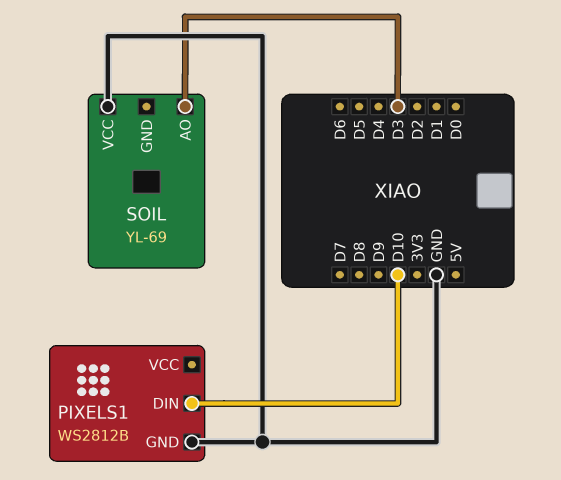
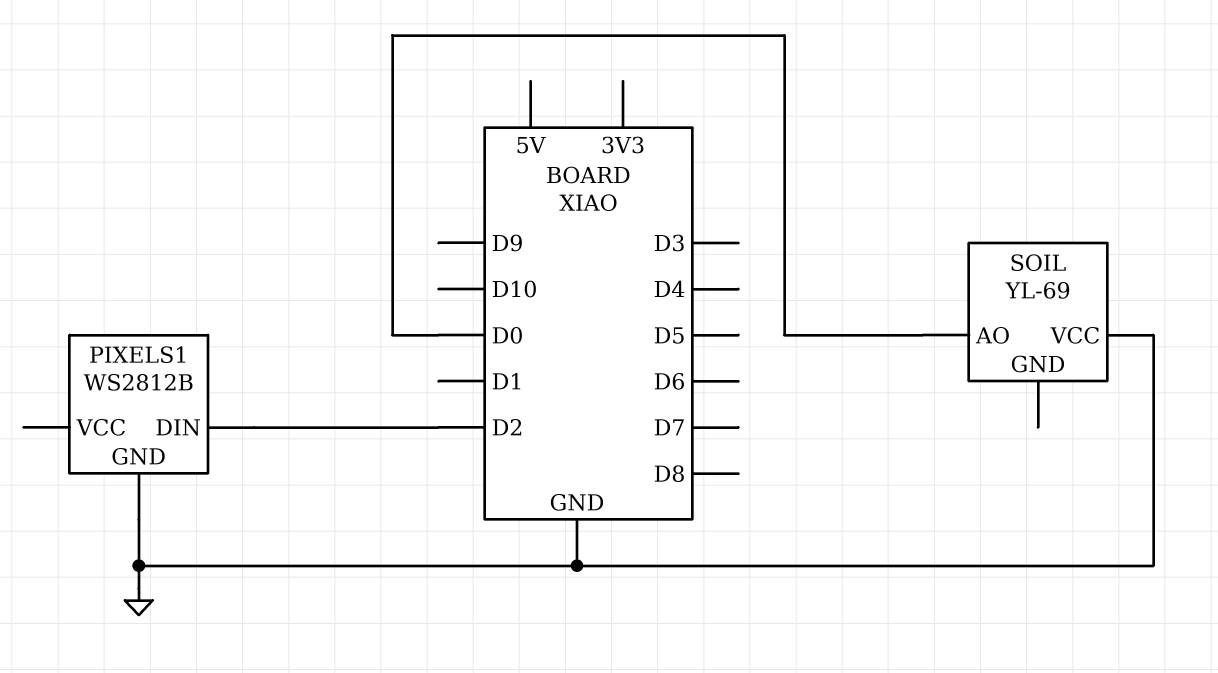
PIXELS1 pin DIN: D10 -> D2
SOIL pin AO: D3 -> D0

